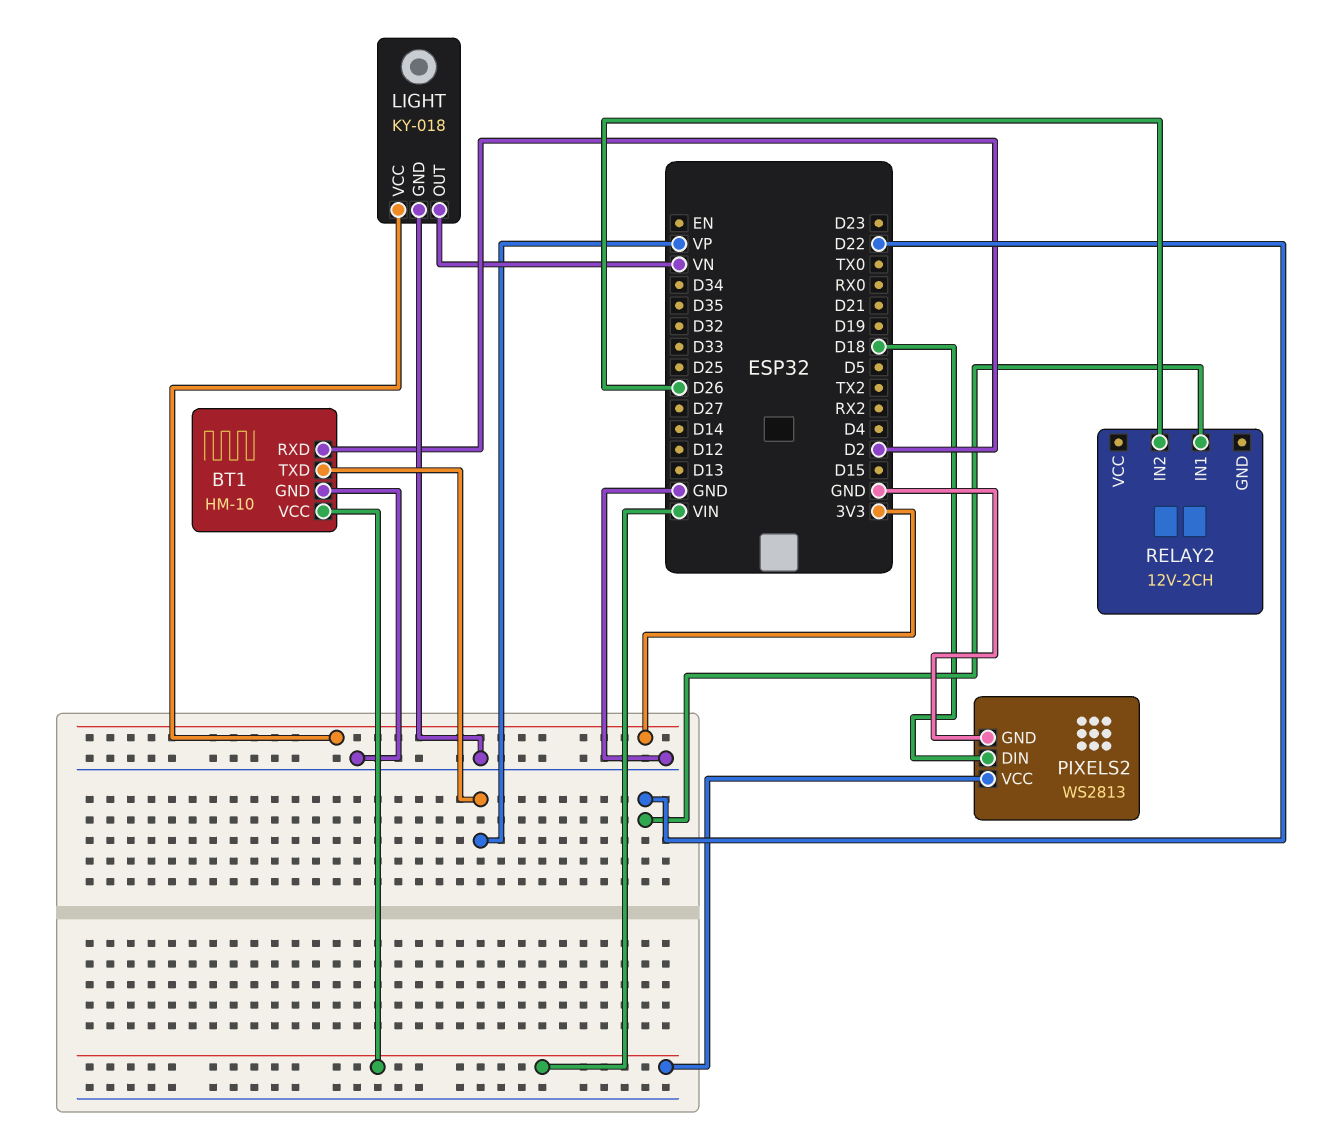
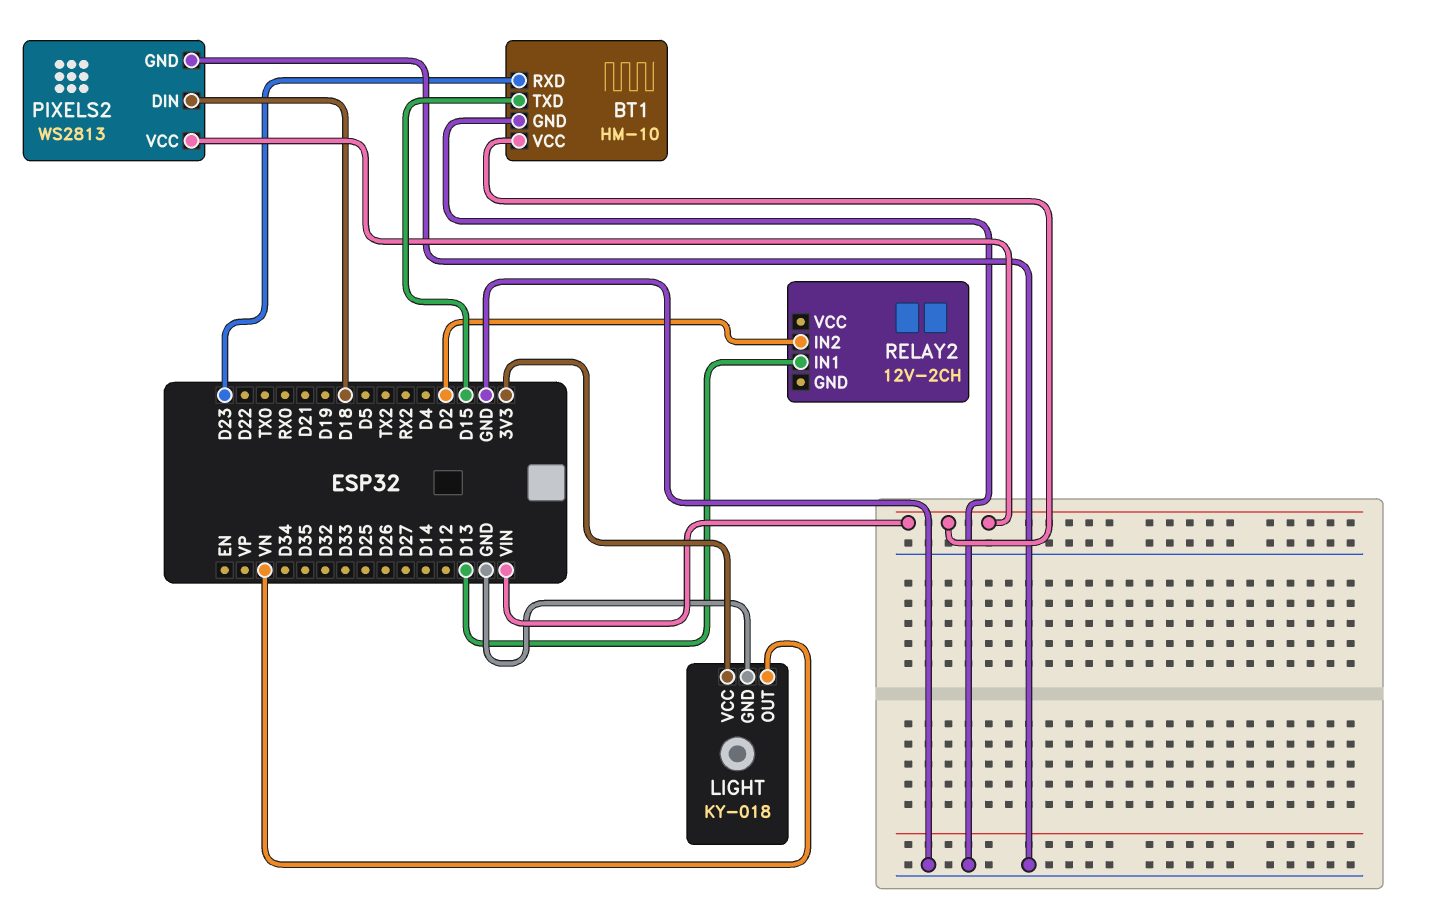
BT1 pin RXD: D2 -> D23
BT1 pin TXD: VP -> D15
RELAY2 pin IN1: D22 -> D13
RELAY2 pin IN2: D26 -> D2

